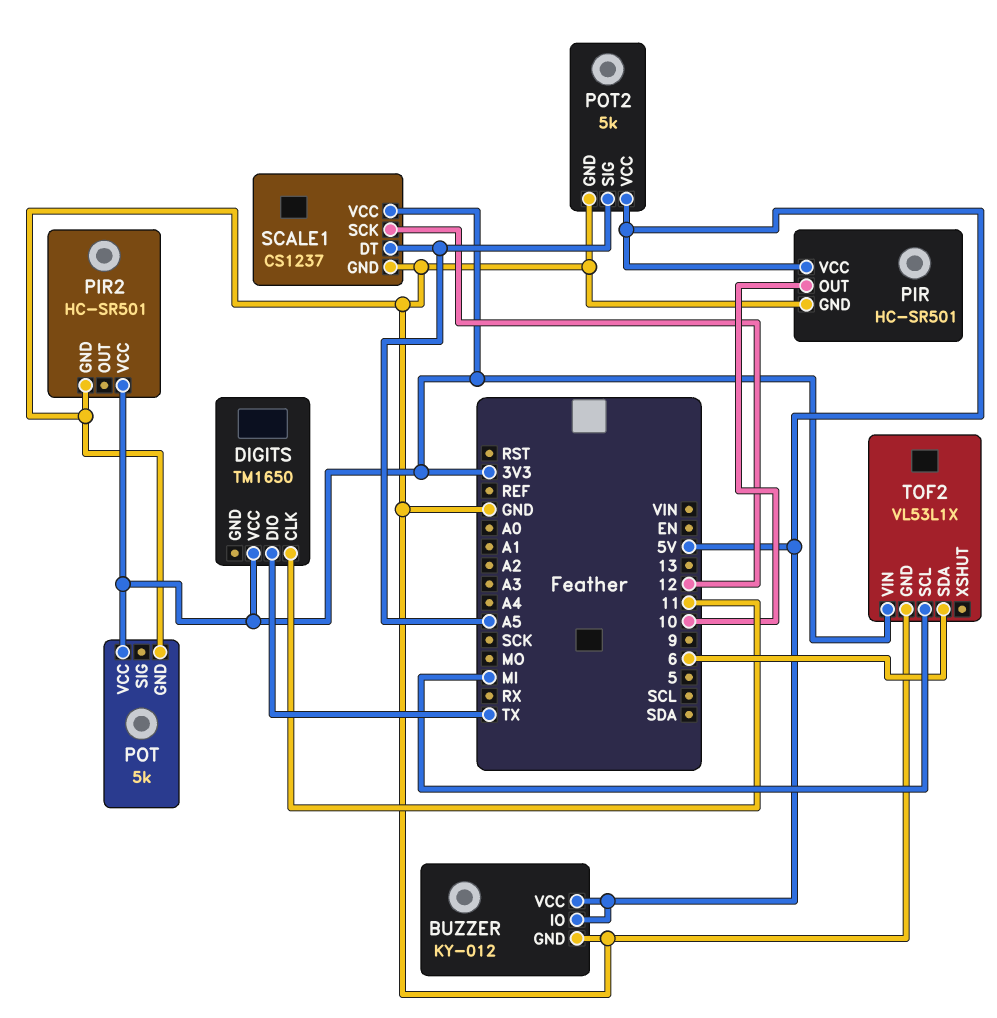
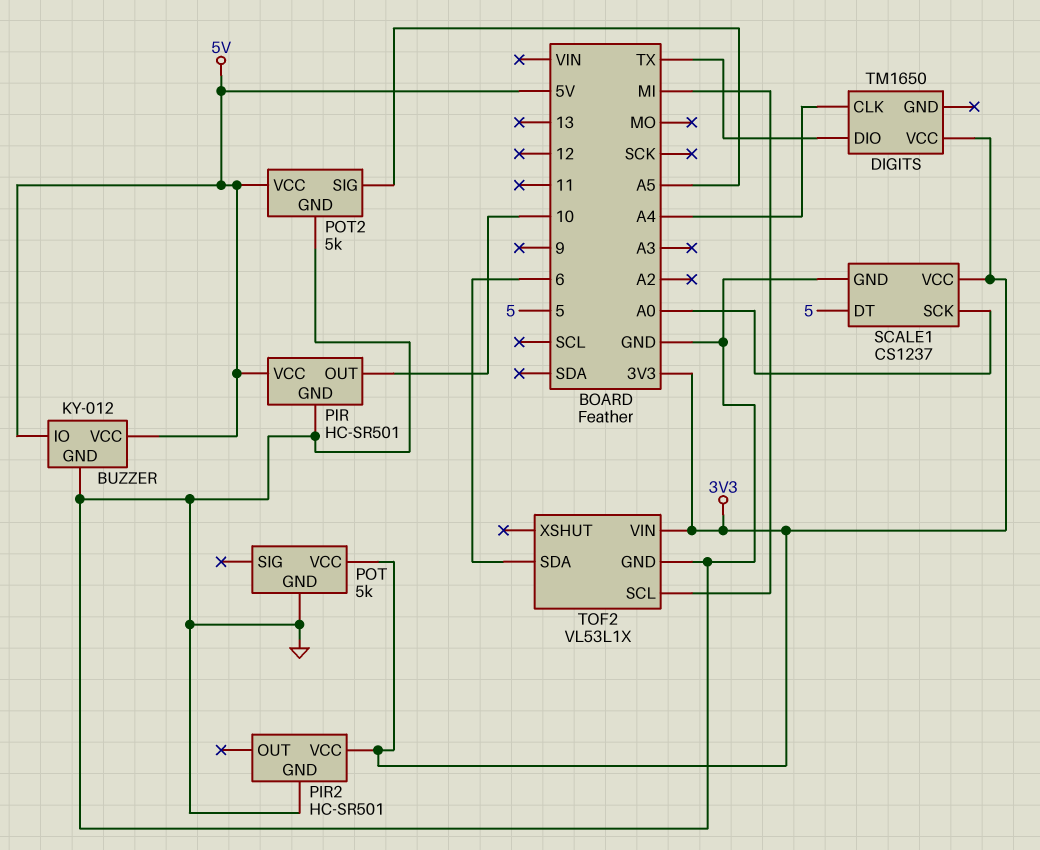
DIGITS pin CLK: 11 -> A4
SCALE1 pin DT: A5 -> 5
SCALE1 pin SCK: 12 -> A0

